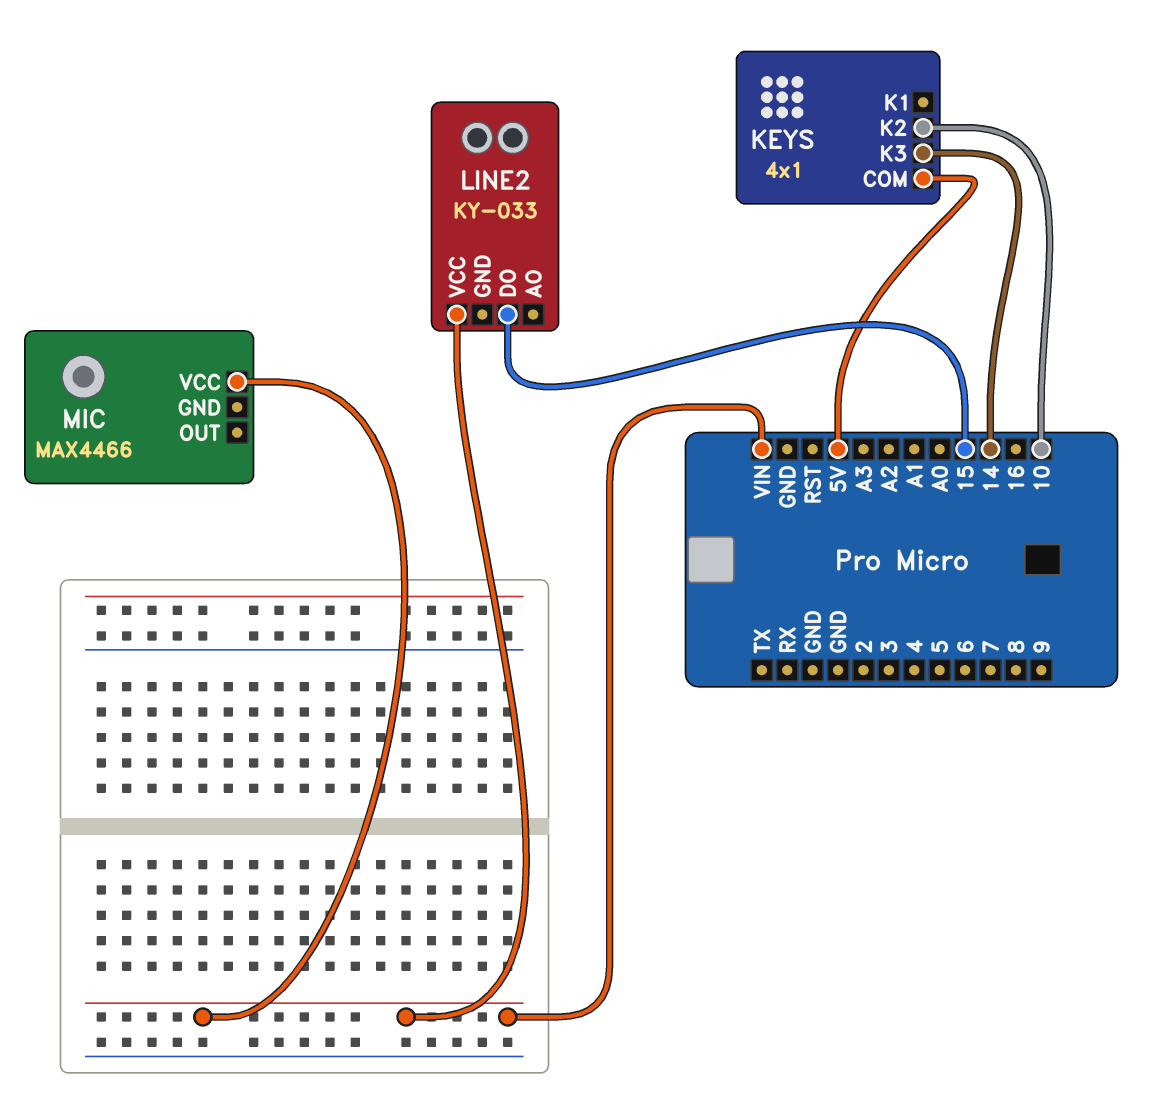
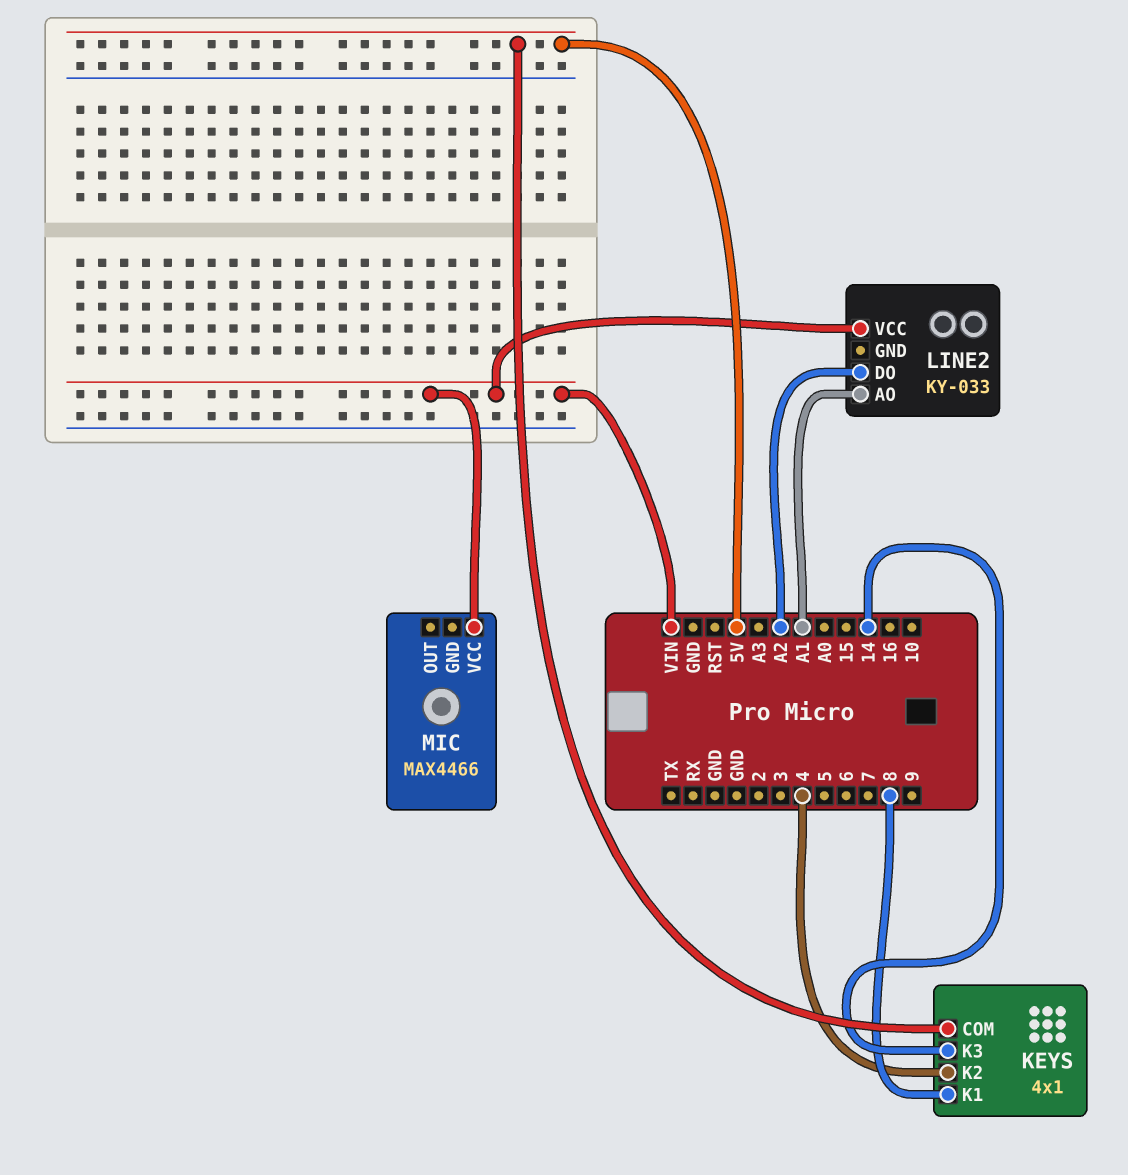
KEYS pin K1: none -> 8
KEYS pin K2: 10 -> 4
LINE2 pin AO: none -> A1
LINE2 pin DO: 15 -> A2

